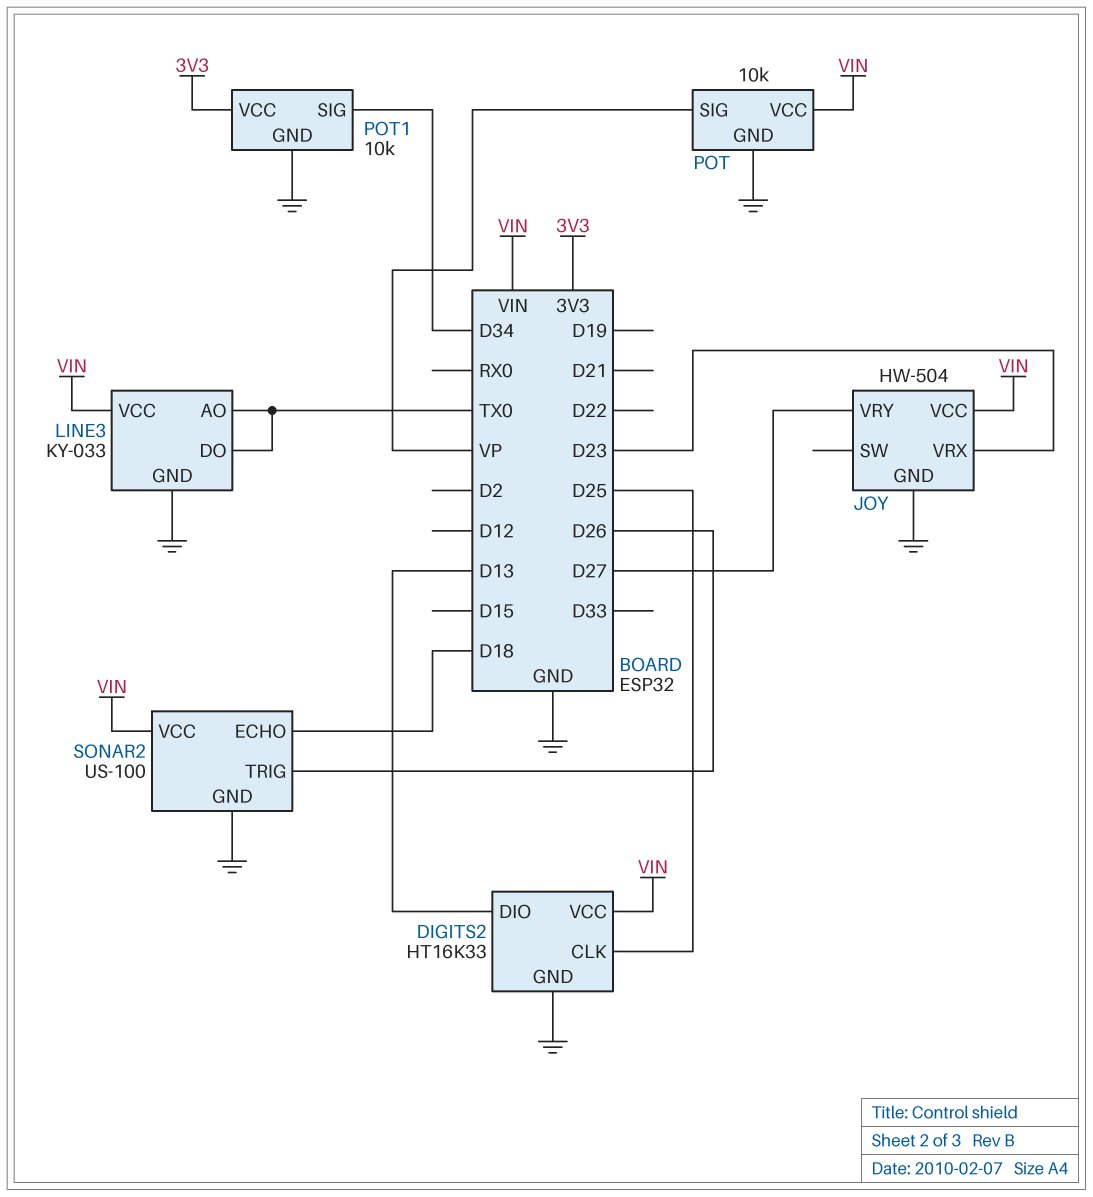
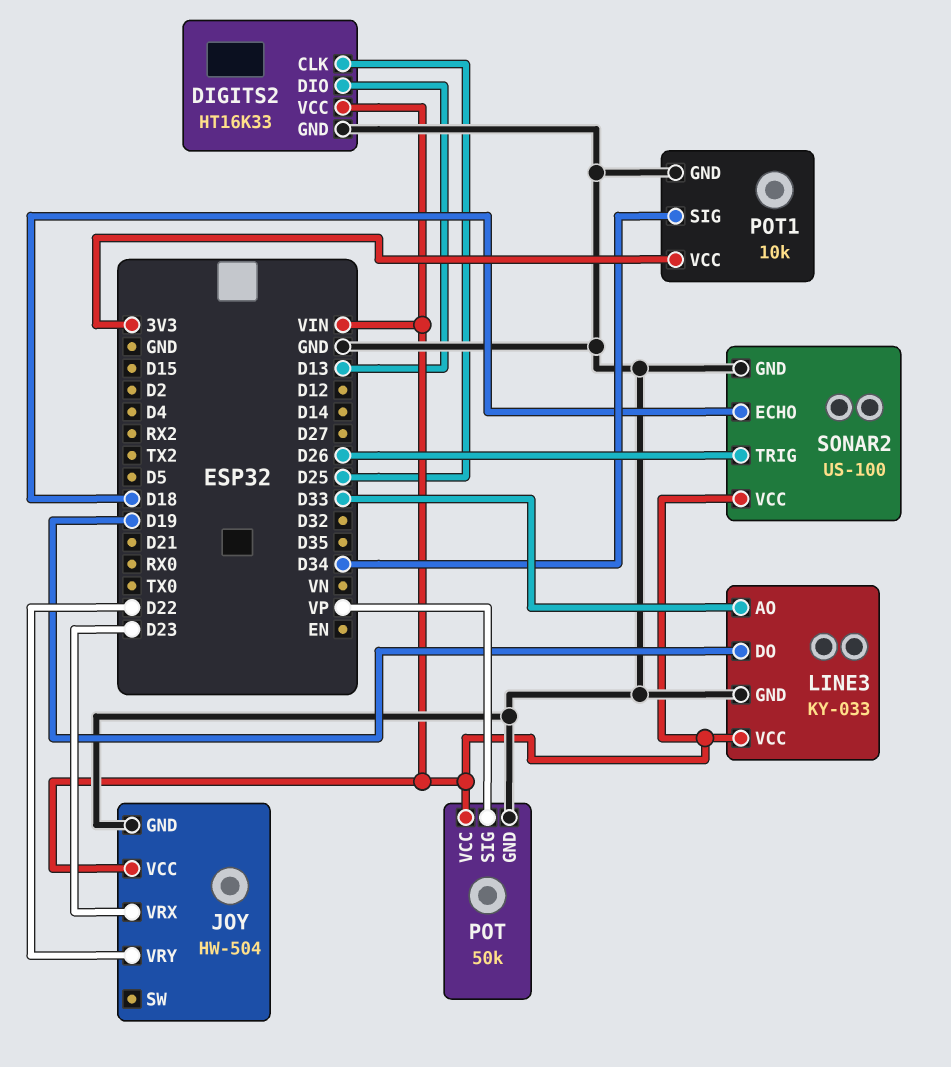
JOY pin VRY: D27 -> D22
LINE3 pin AO: TX0 -> D33
LINE3 pin DO: TX0 -> D19
POT: 10k -> 50k

